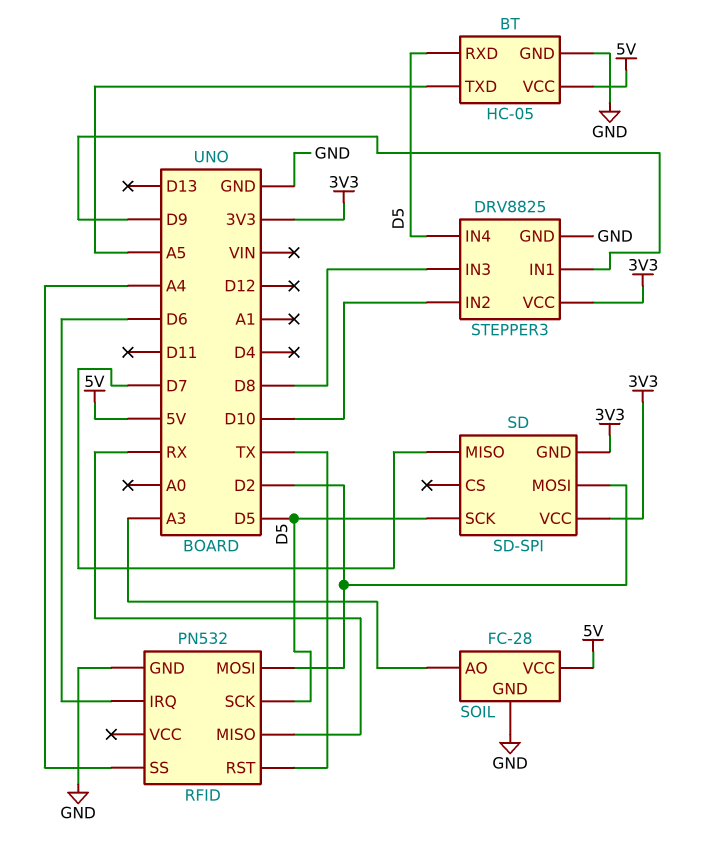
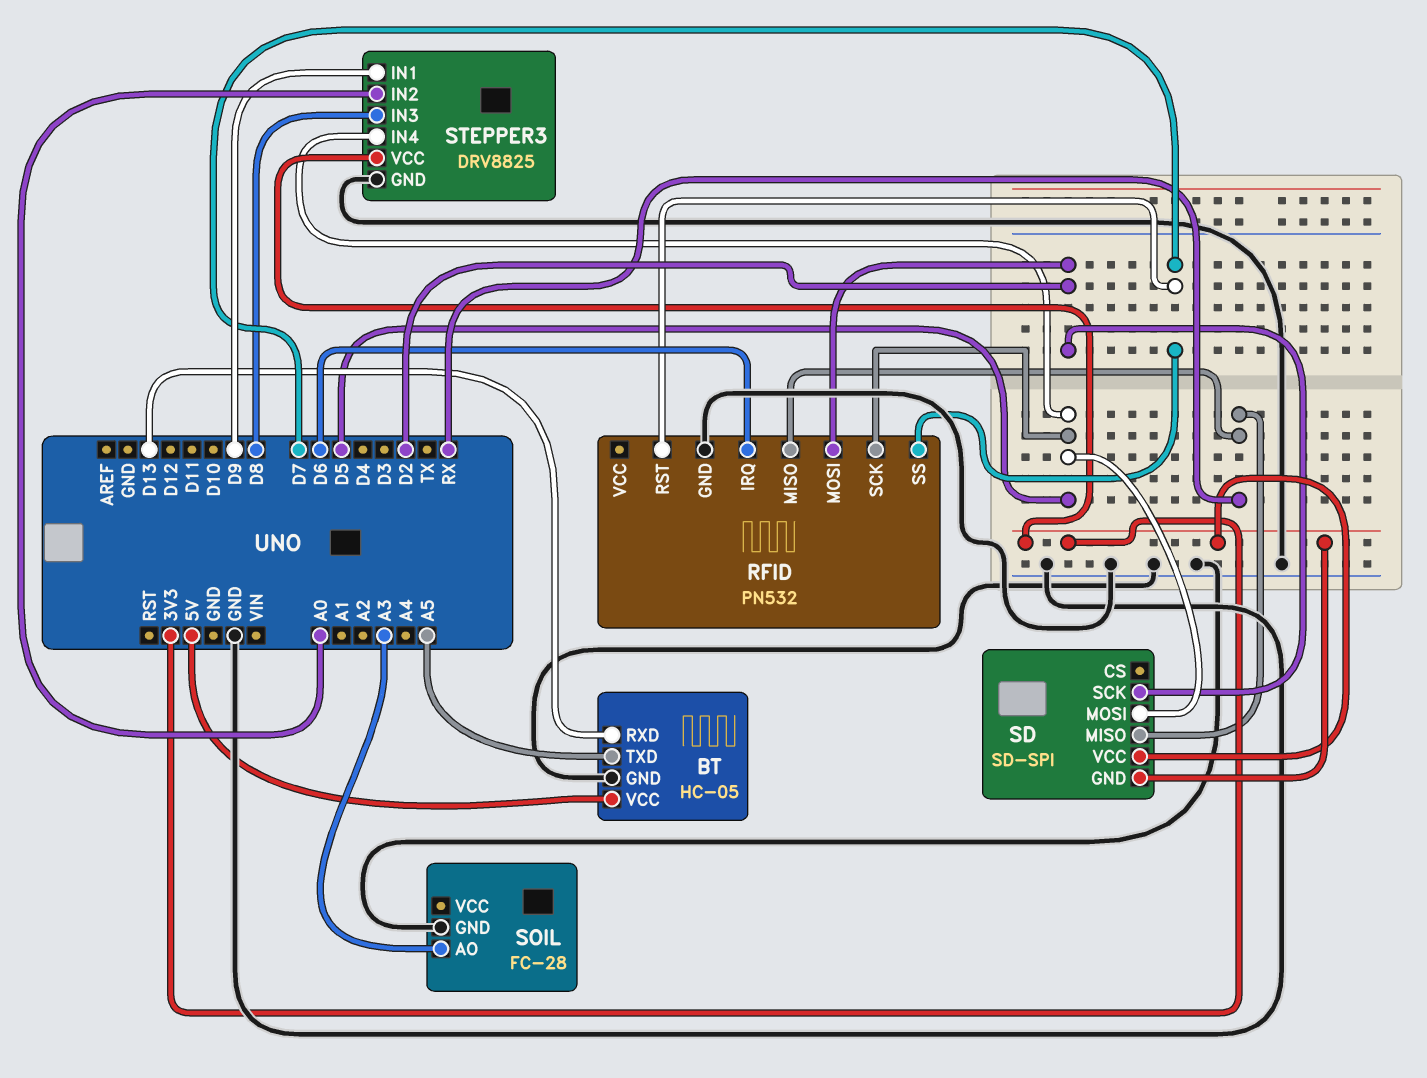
BT pin RXD: D5 -> D13
RFID pin RST: TX -> D7
RFID pin SS: A4 -> D7
SD pin MISO: D7 -> RX
SD pin MOSI: D2 -> D5
SD pin SCK: D5 -> D2
SOIL pin VCC: 5V -> none
STEPPER3 pin IN2: D10 -> A0

